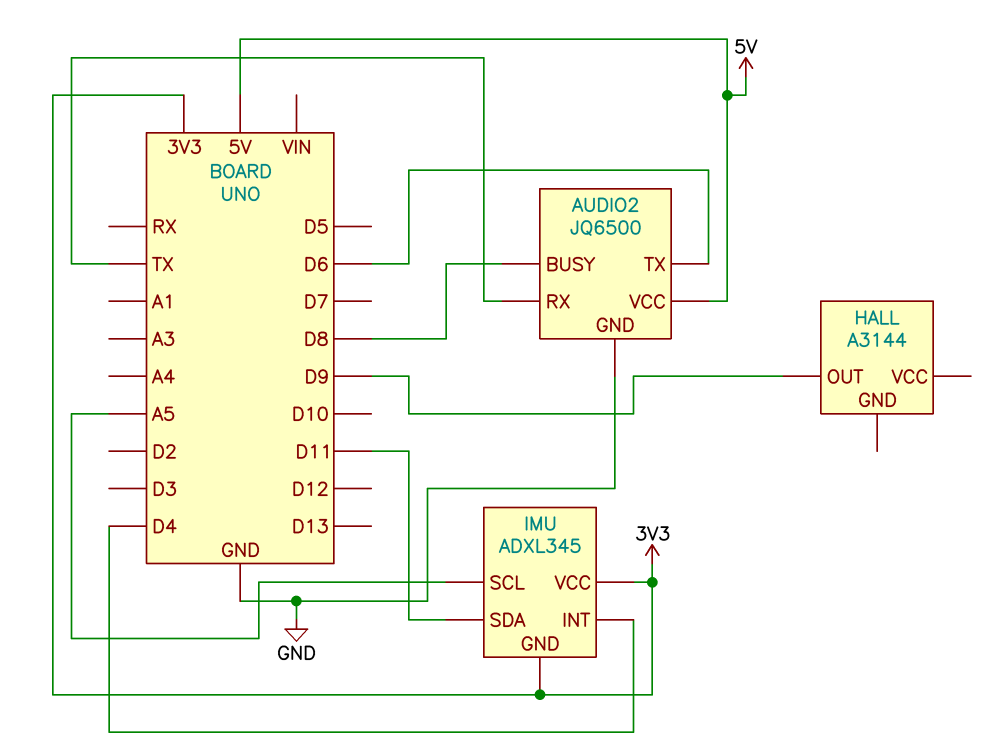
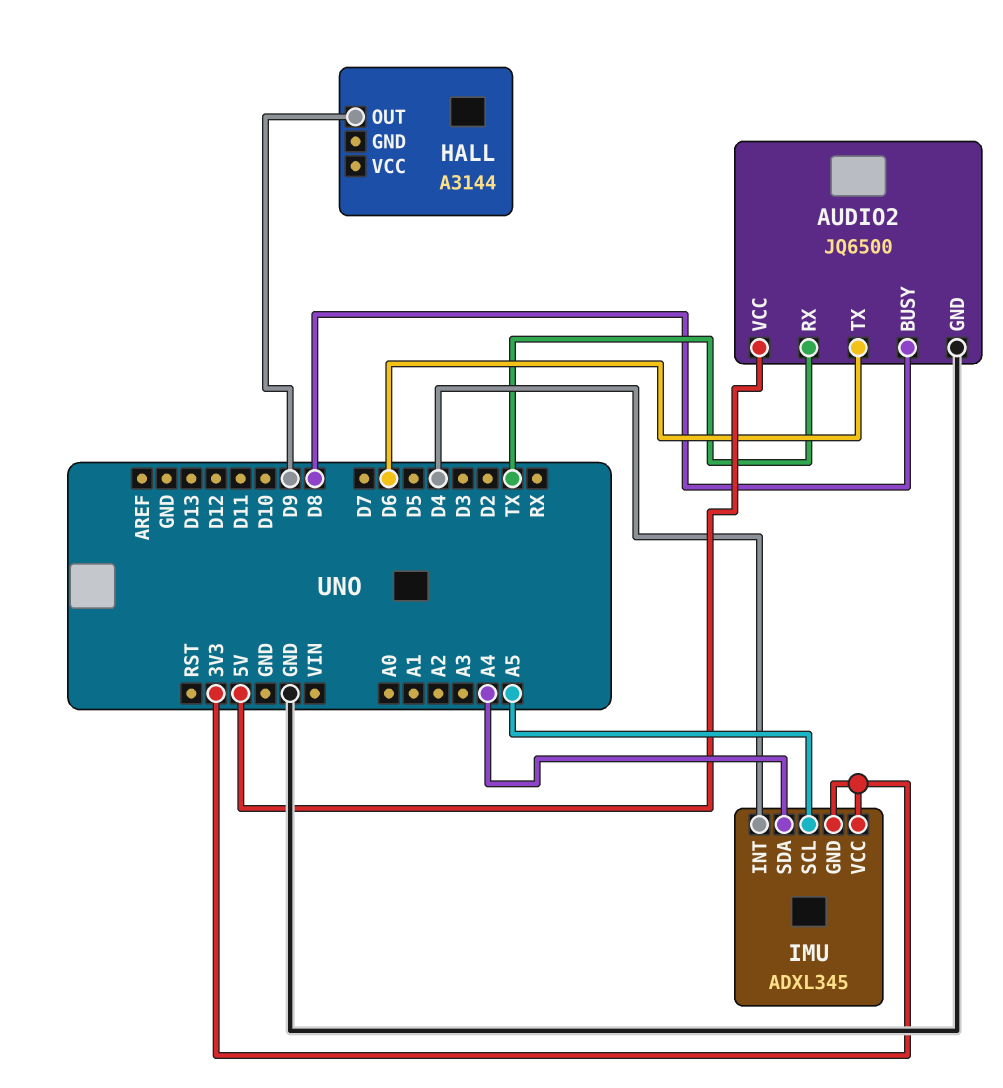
IMU pin SDA: D11 -> A4

